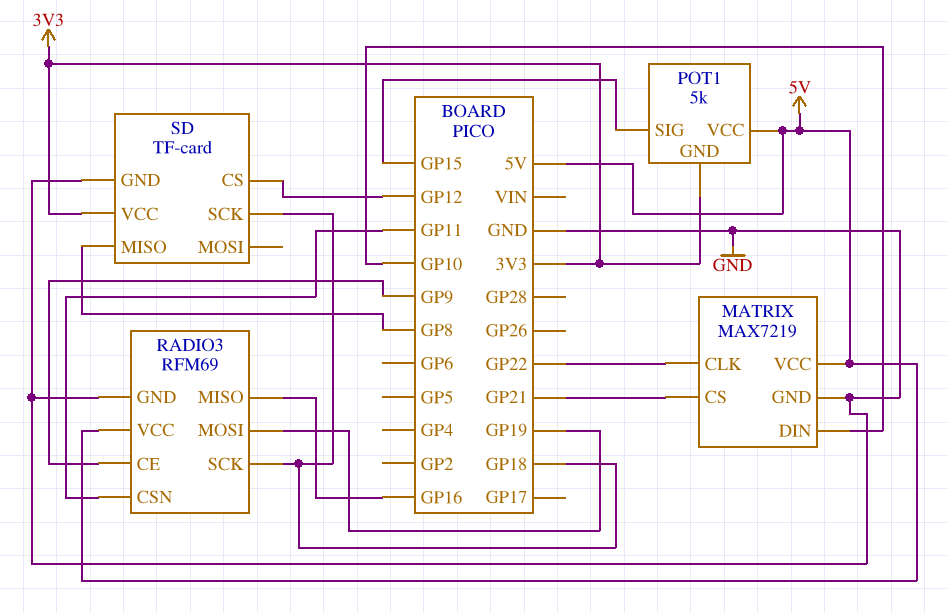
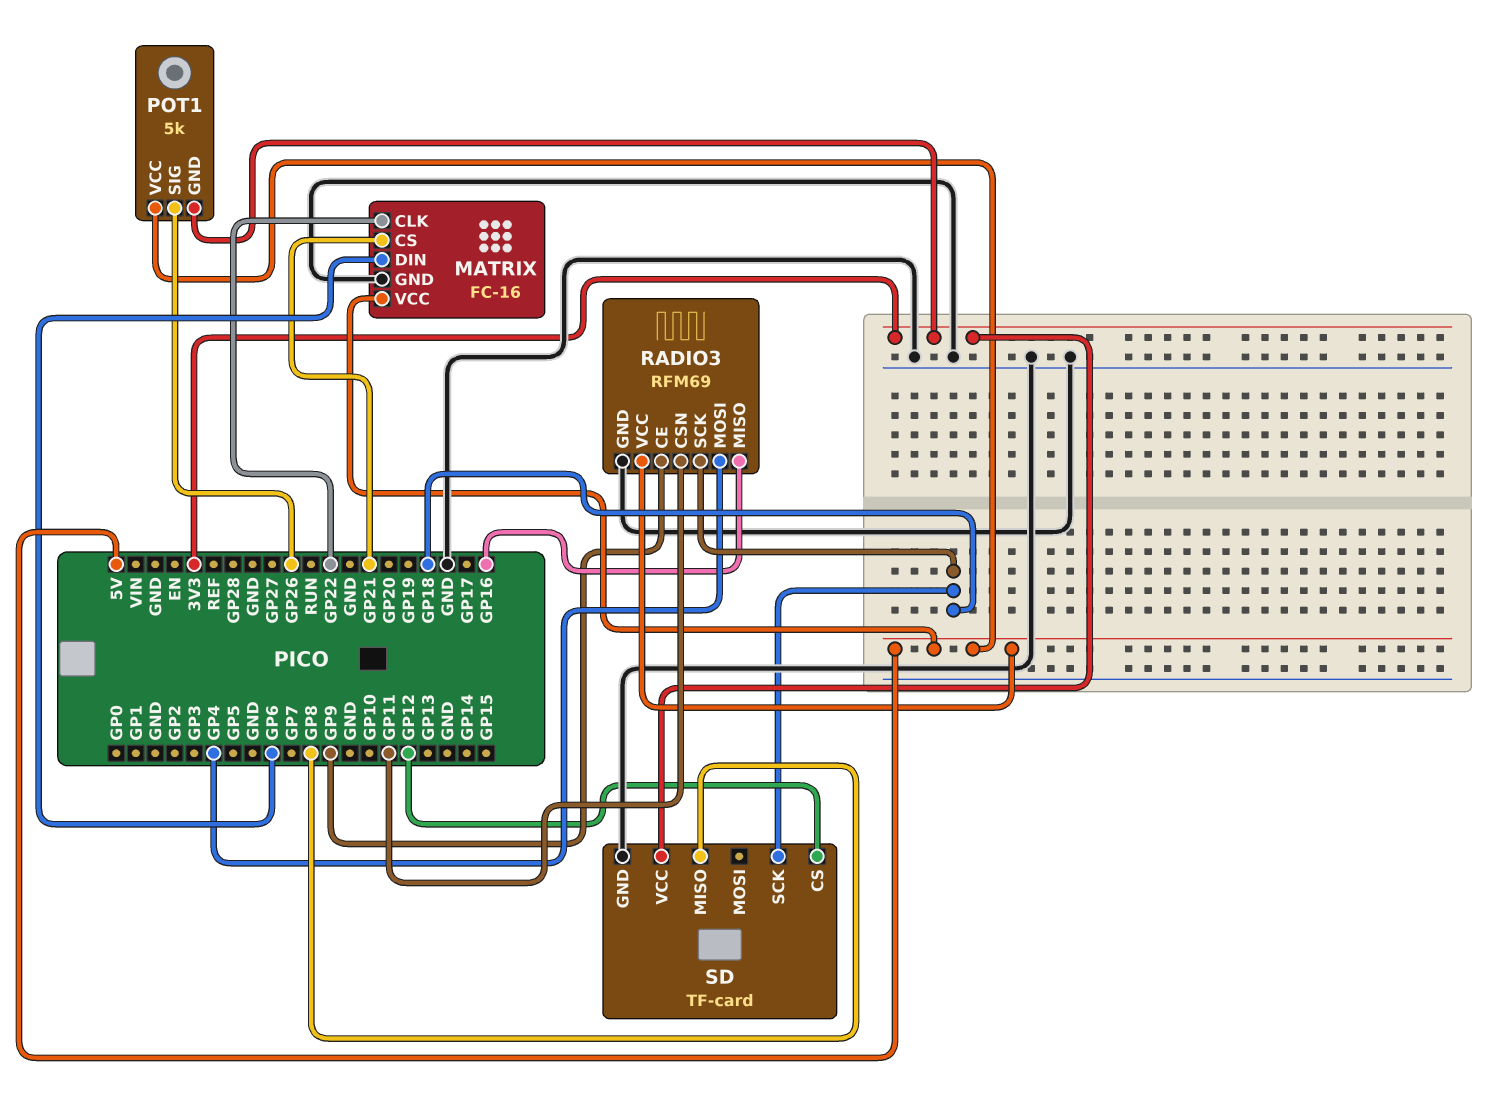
MATRIX: MAX7219 -> FC-16
MATRIX pin DIN: GP10 -> GP6
POT1 pin SIG: GP15 -> GP26
RADIO3 pin MOSI: GP19 -> GP4

